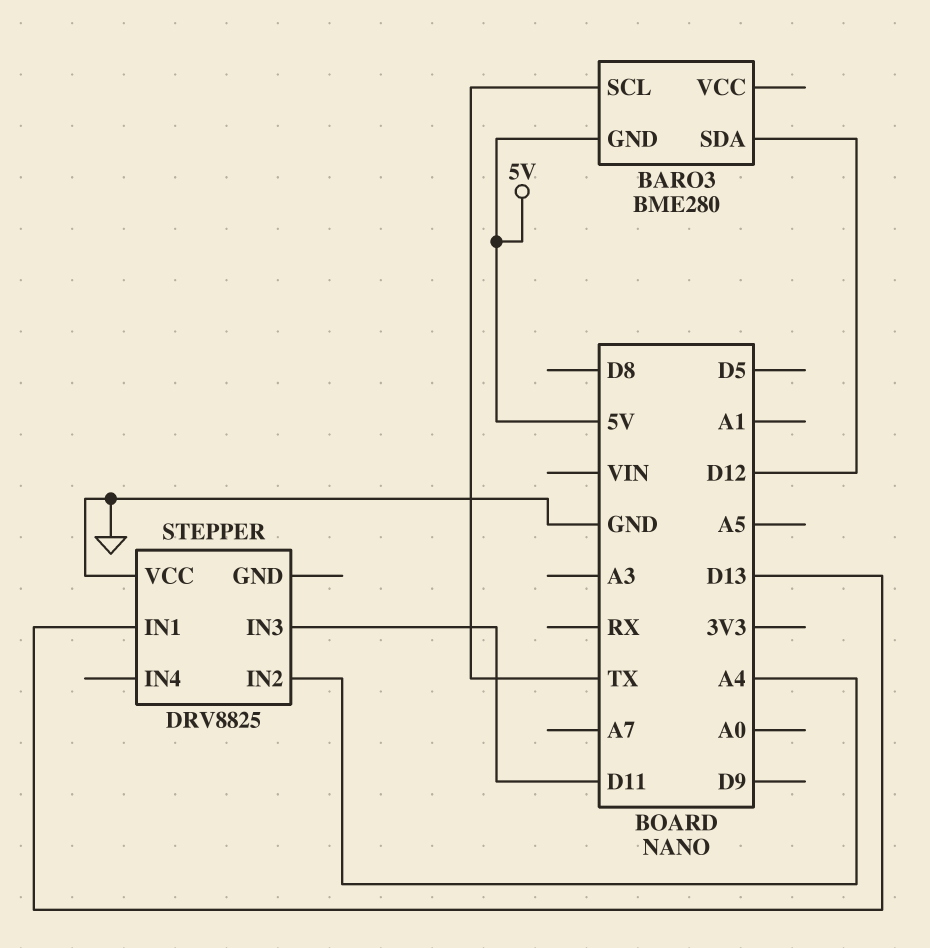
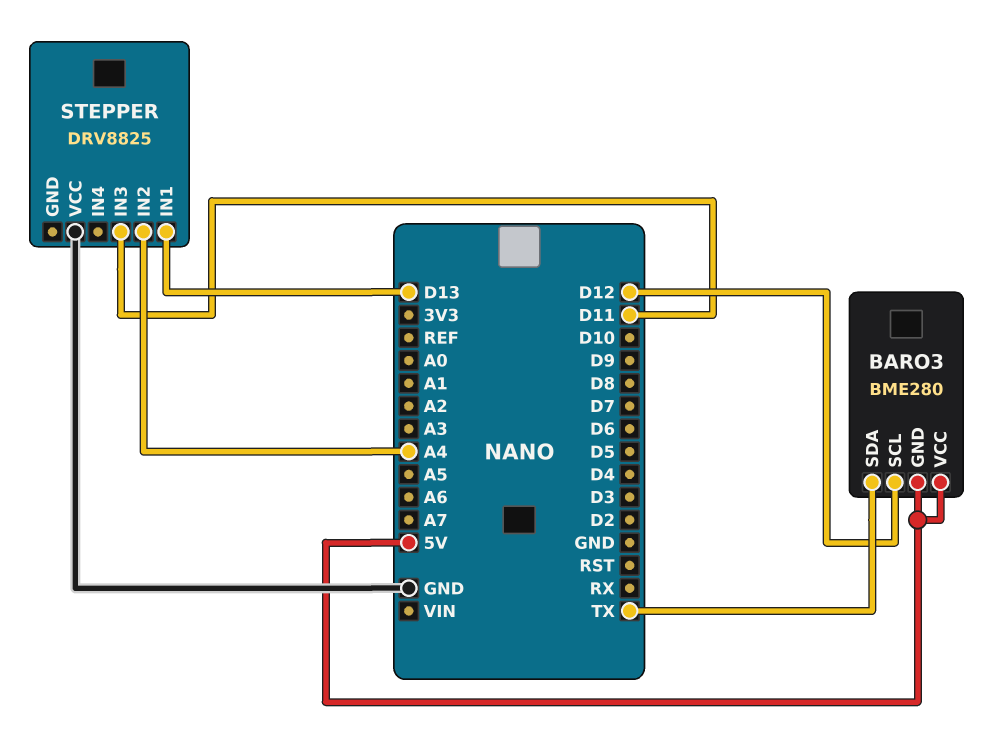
BARO3 pin SCL: TX -> D12
BARO3 pin SDA: D12 -> TX
BARO3 pin VCC: none -> 5V

